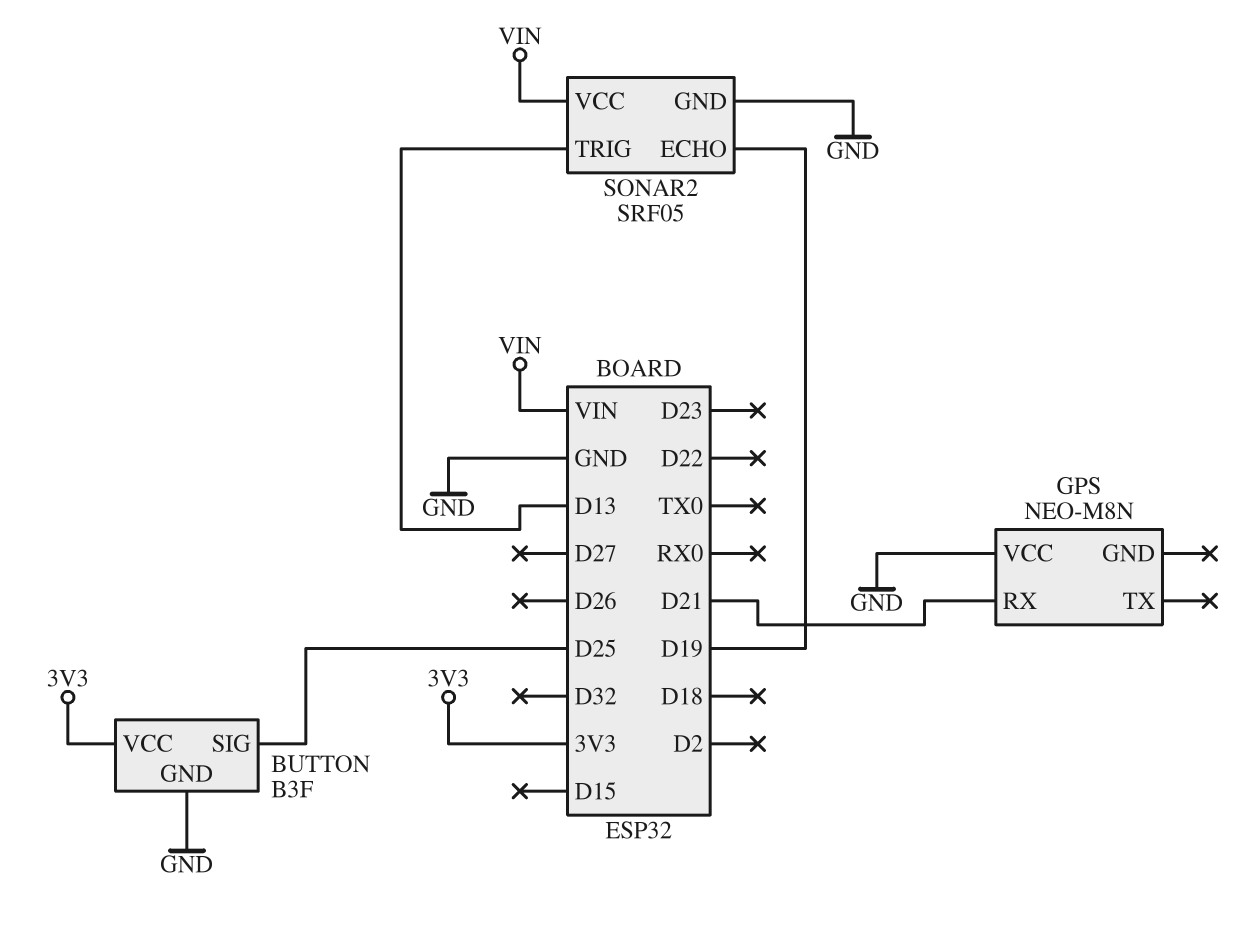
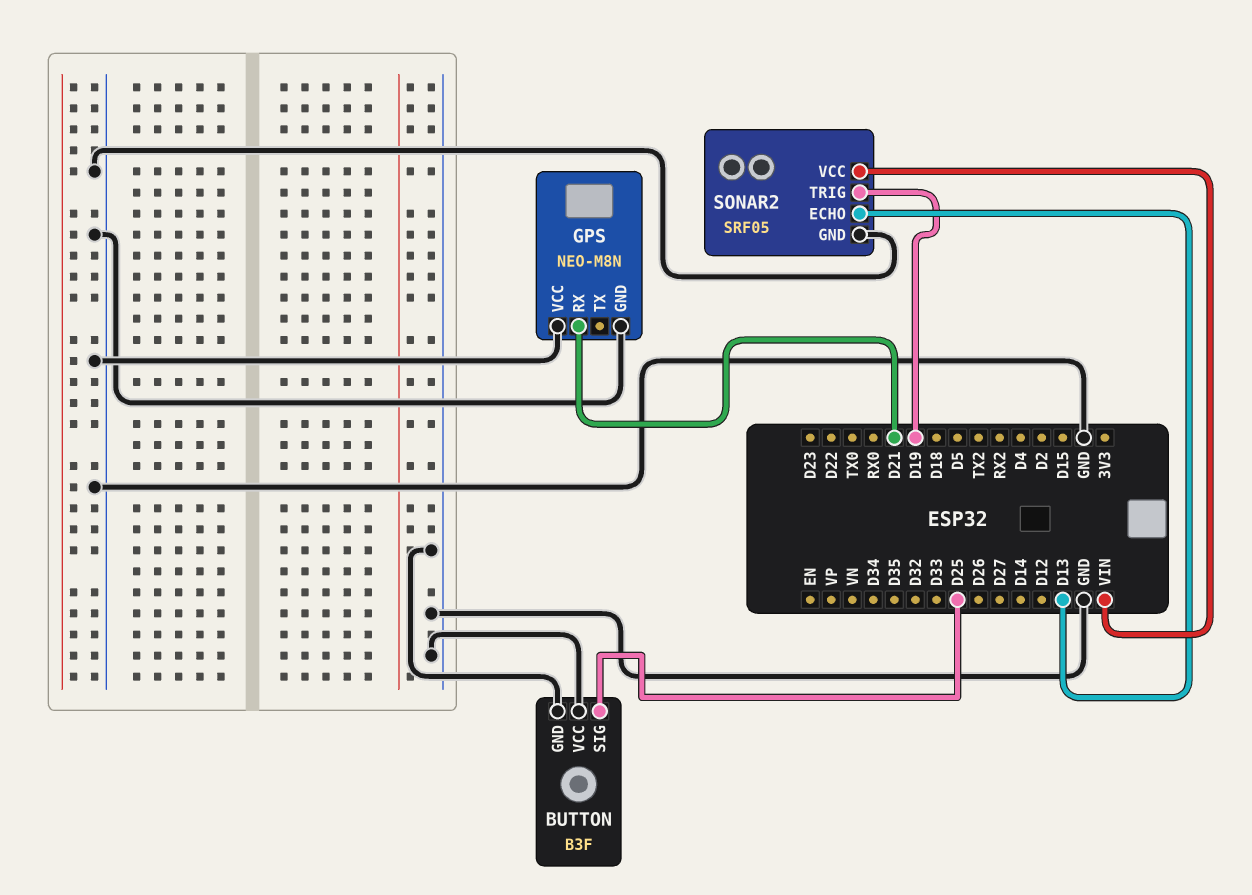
BUTTON pin VCC: 3V3 -> GND
GPS pin GND: none -> GND
SONAR2 pin ECHO: D19 -> D13
SONAR2 pin TRIG: D13 -> D19

